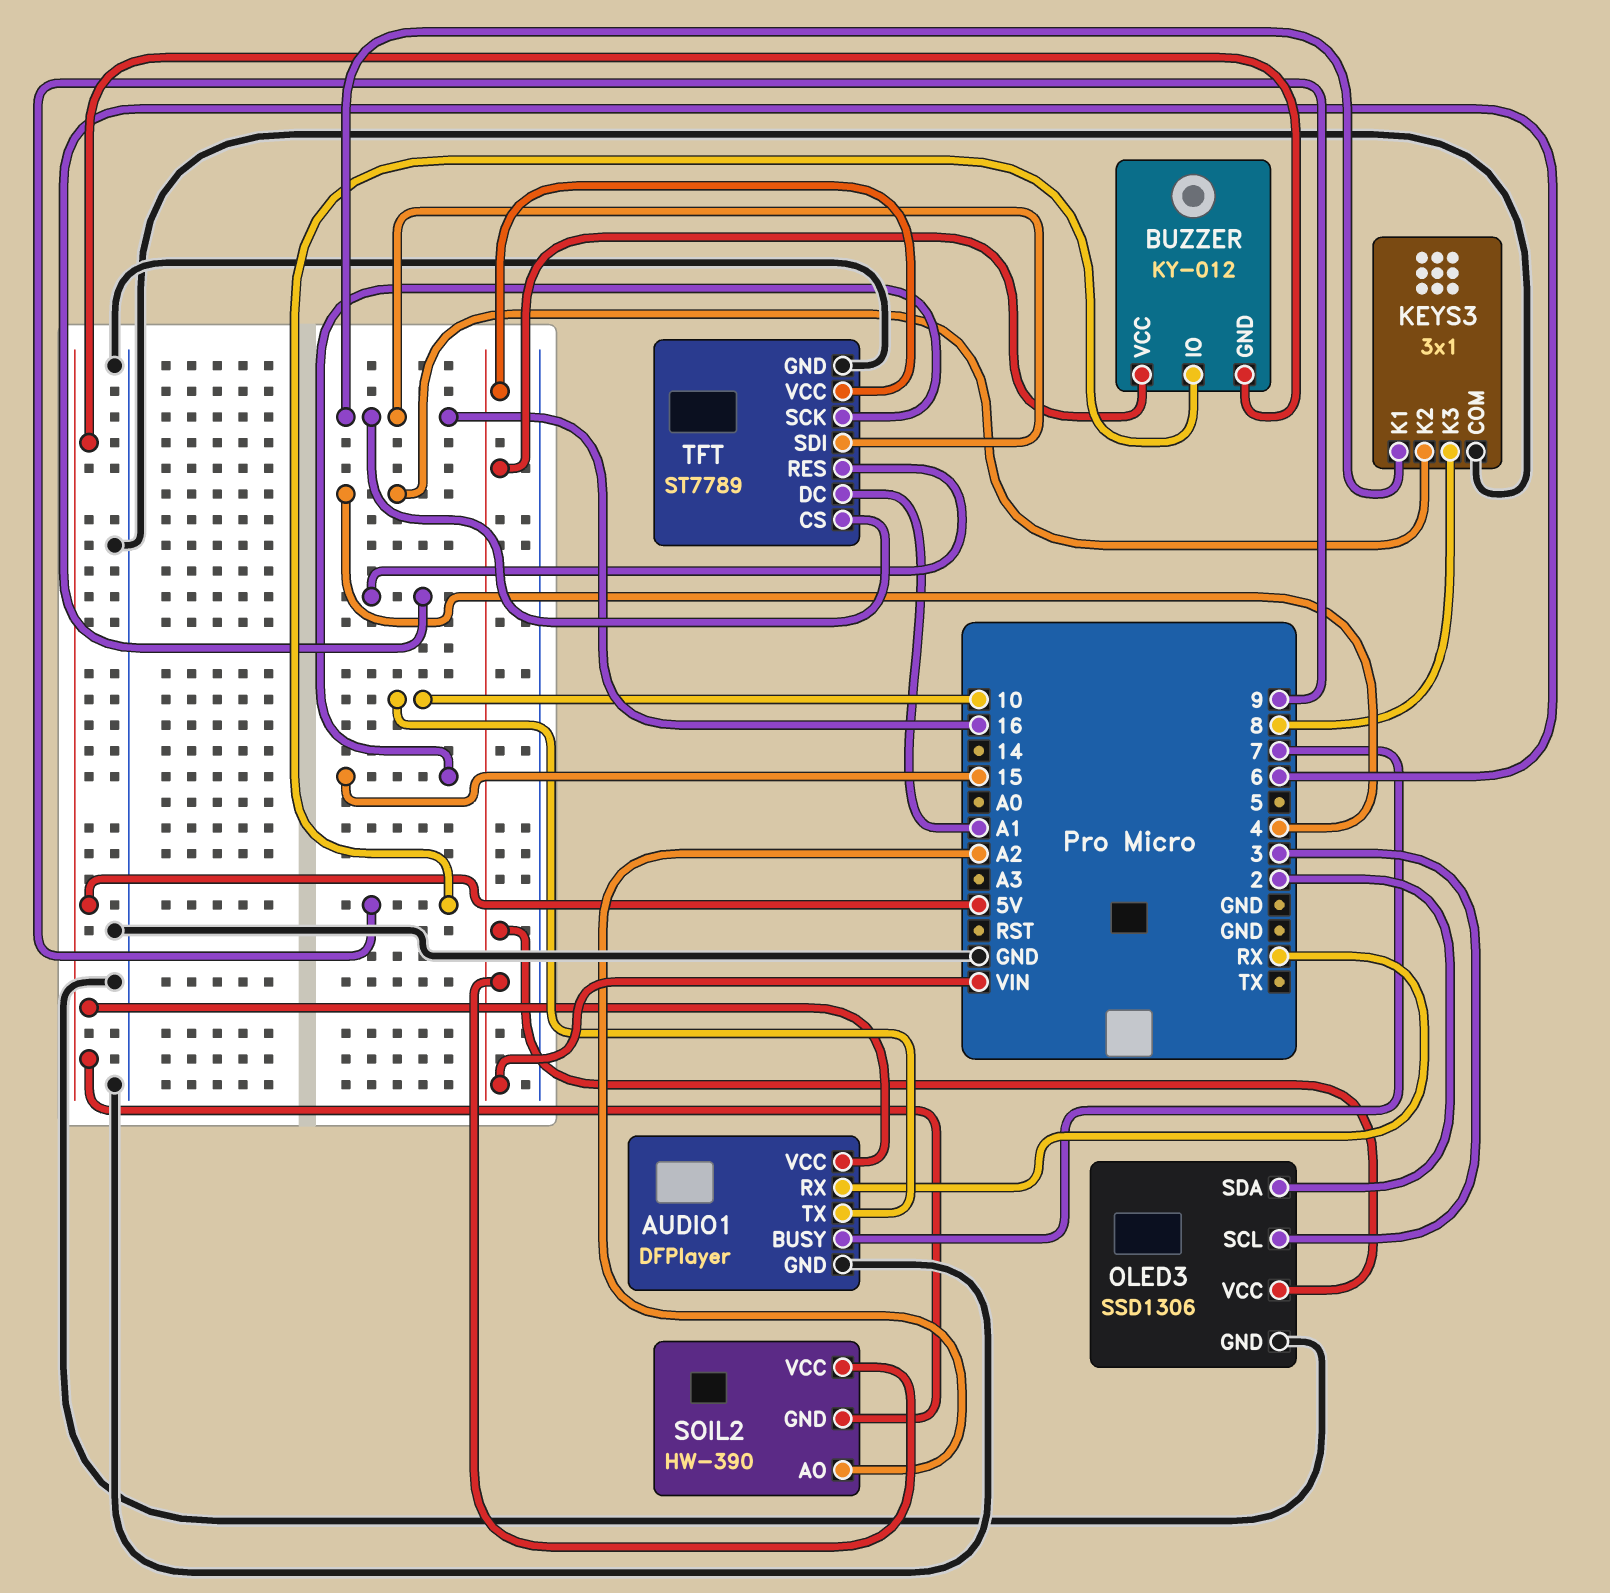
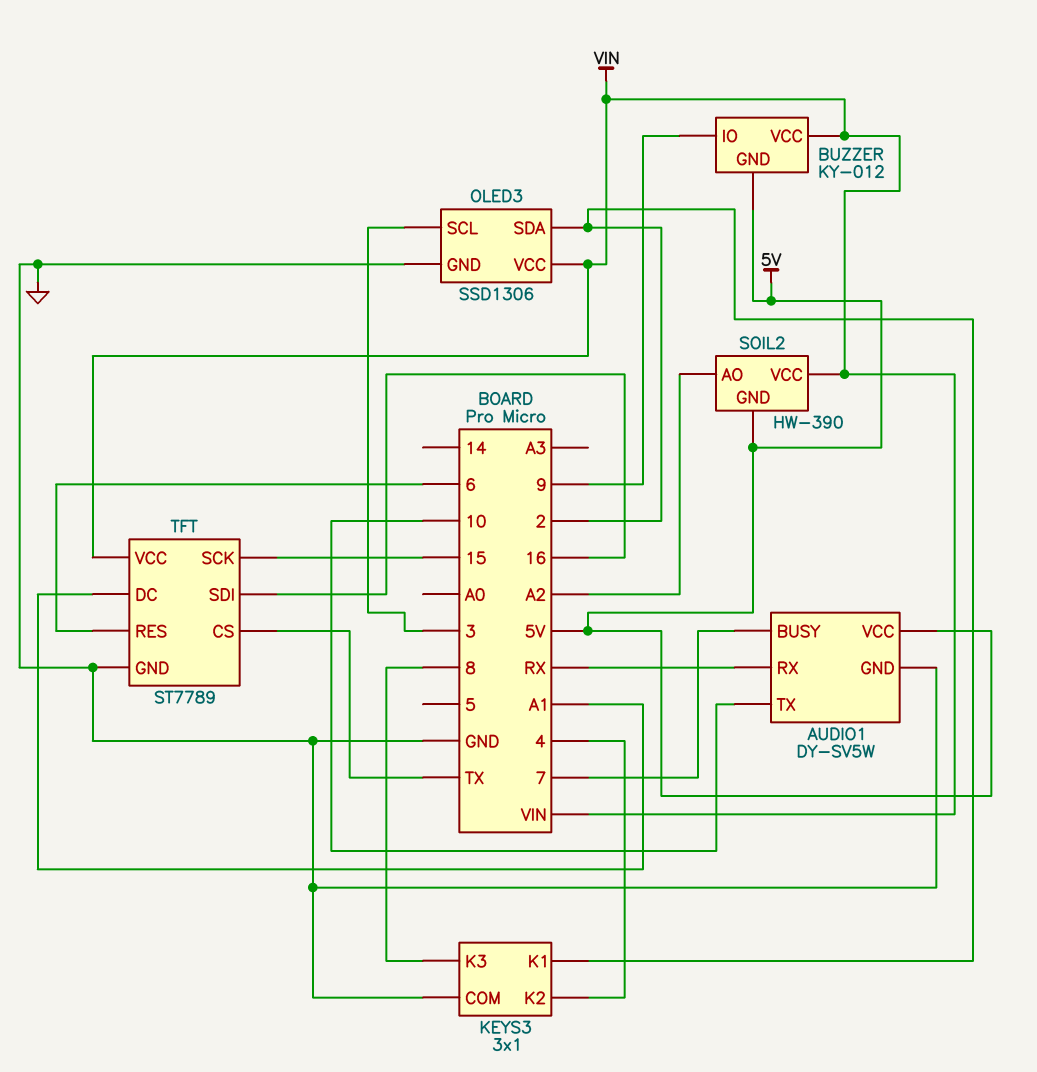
AUDIO1: DFPlayer -> DY-SV5W
KEYS3 pin K1: 16 -> 2
TFT pin CS: 16 -> TX

